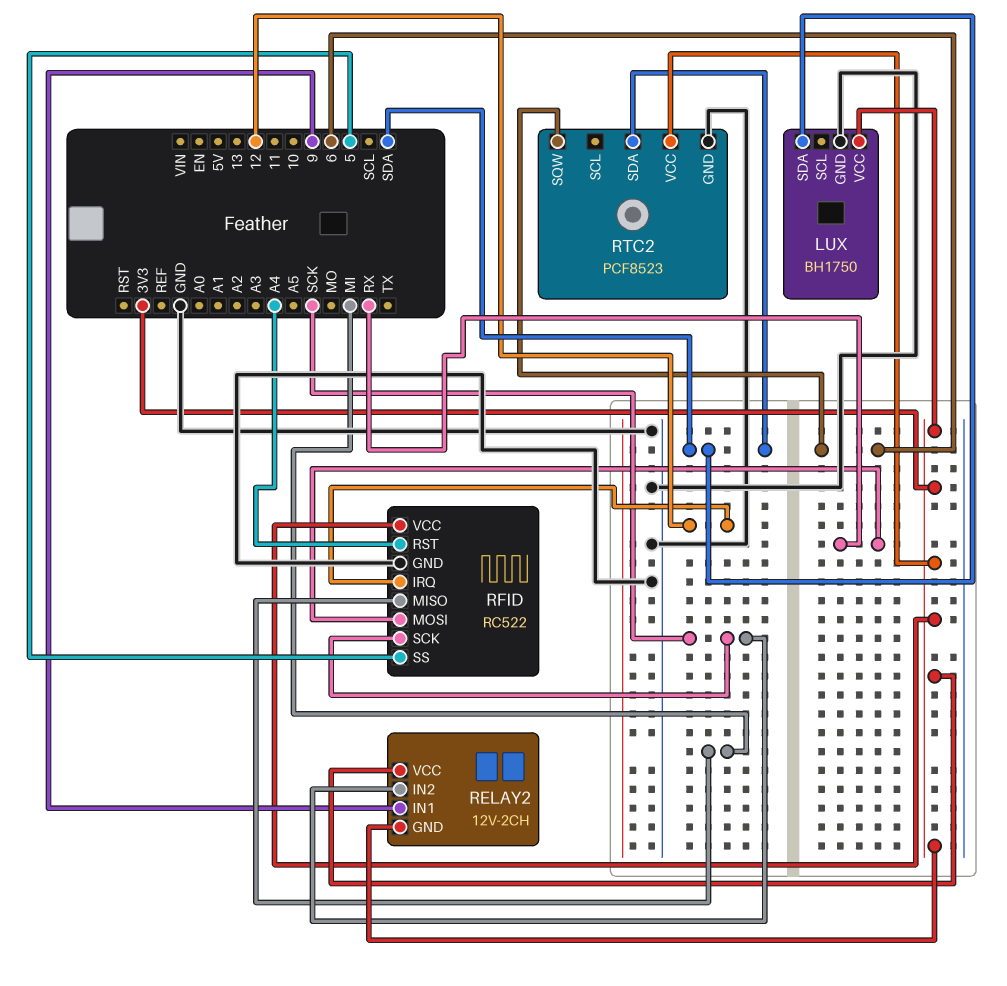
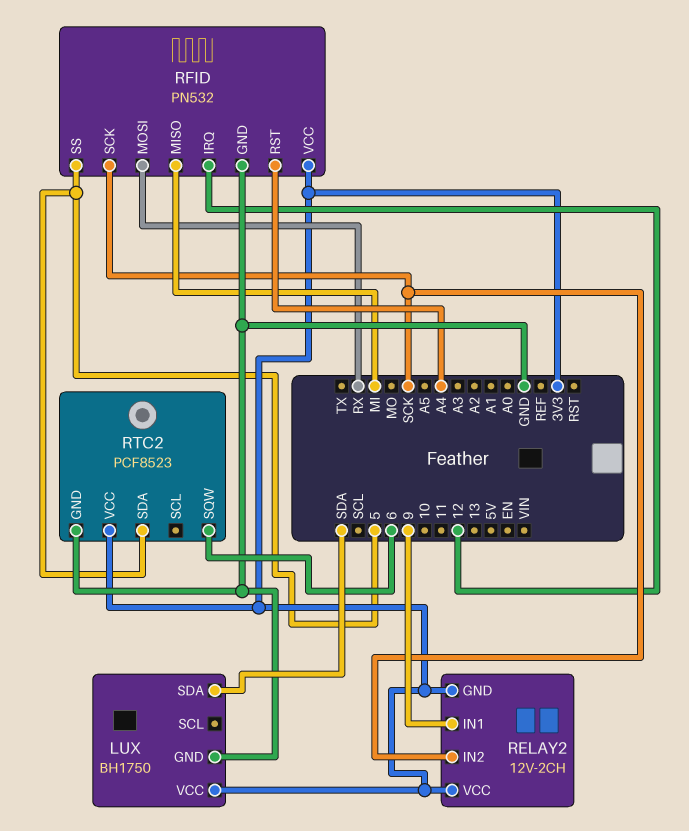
RFID: RC522 -> PN532
RTC2 pin SDA: SDA -> 5

